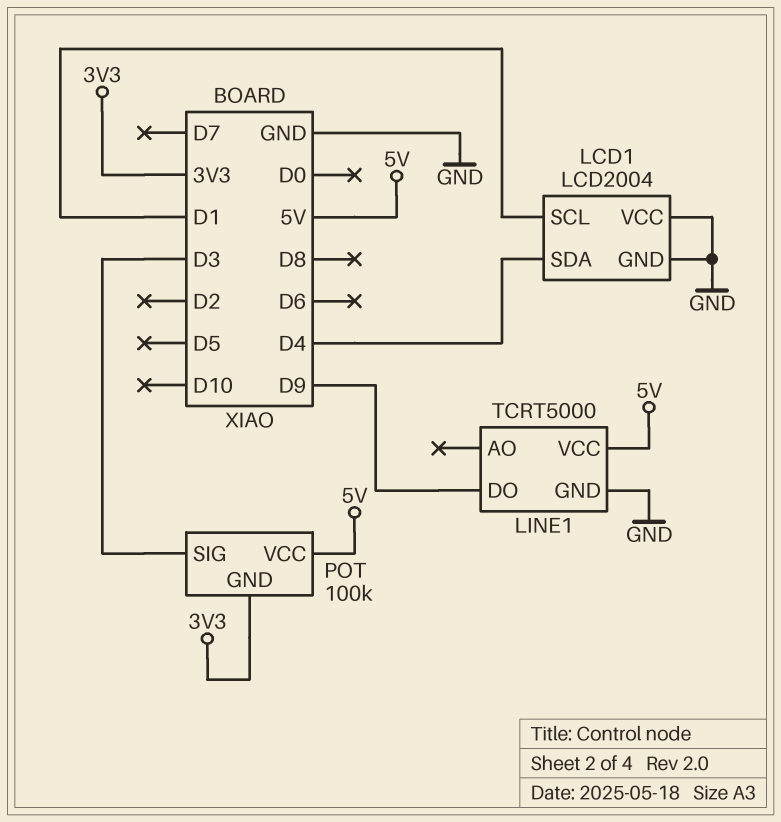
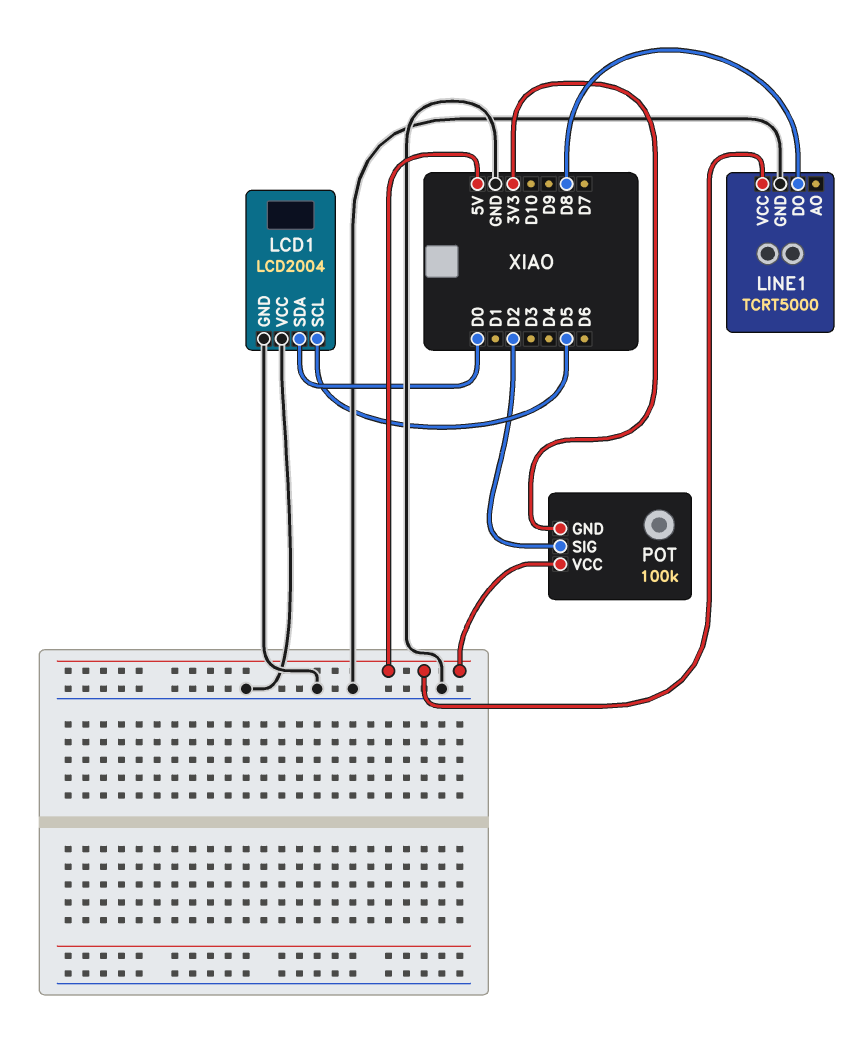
LCD1 pin SCL: D1 -> D5
LCD1 pin SDA: D4 -> D0
LINE1 pin DO: D9 -> D8
POT pin SIG: D3 -> D2

